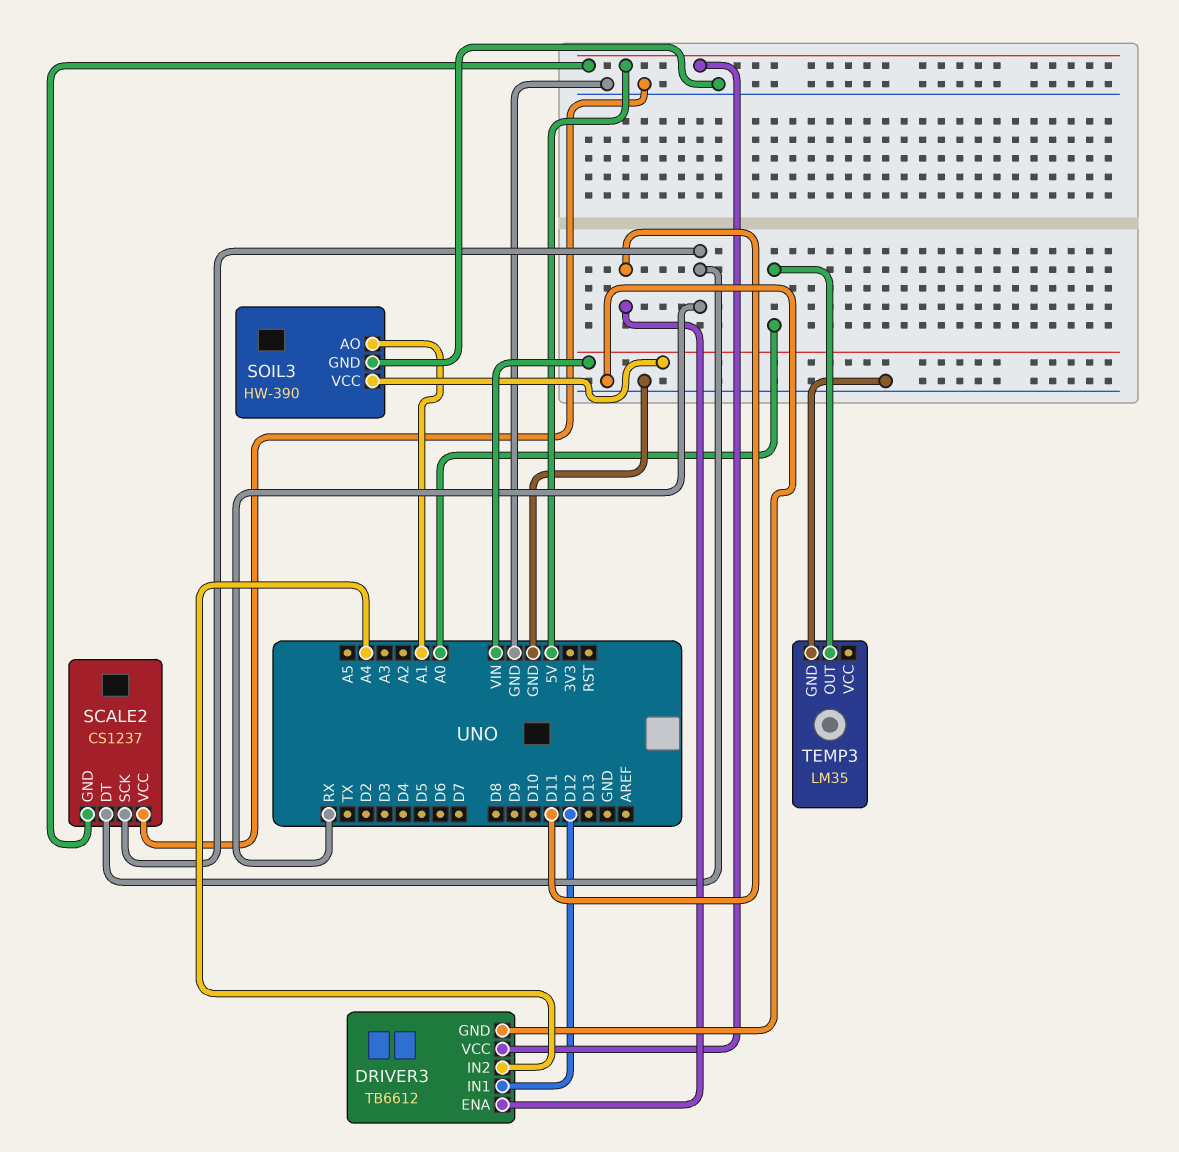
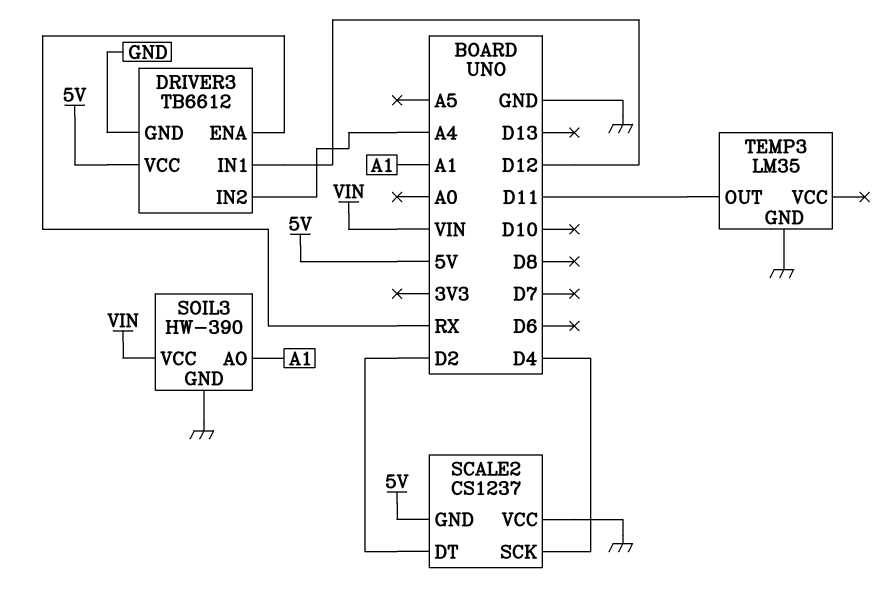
DRIVER3 pin ENA: D11 -> RX
SCALE2 pin DT: RX -> D2
SCALE2 pin SCK: RX -> D4
TEMP3 pin OUT: A0 -> D11

